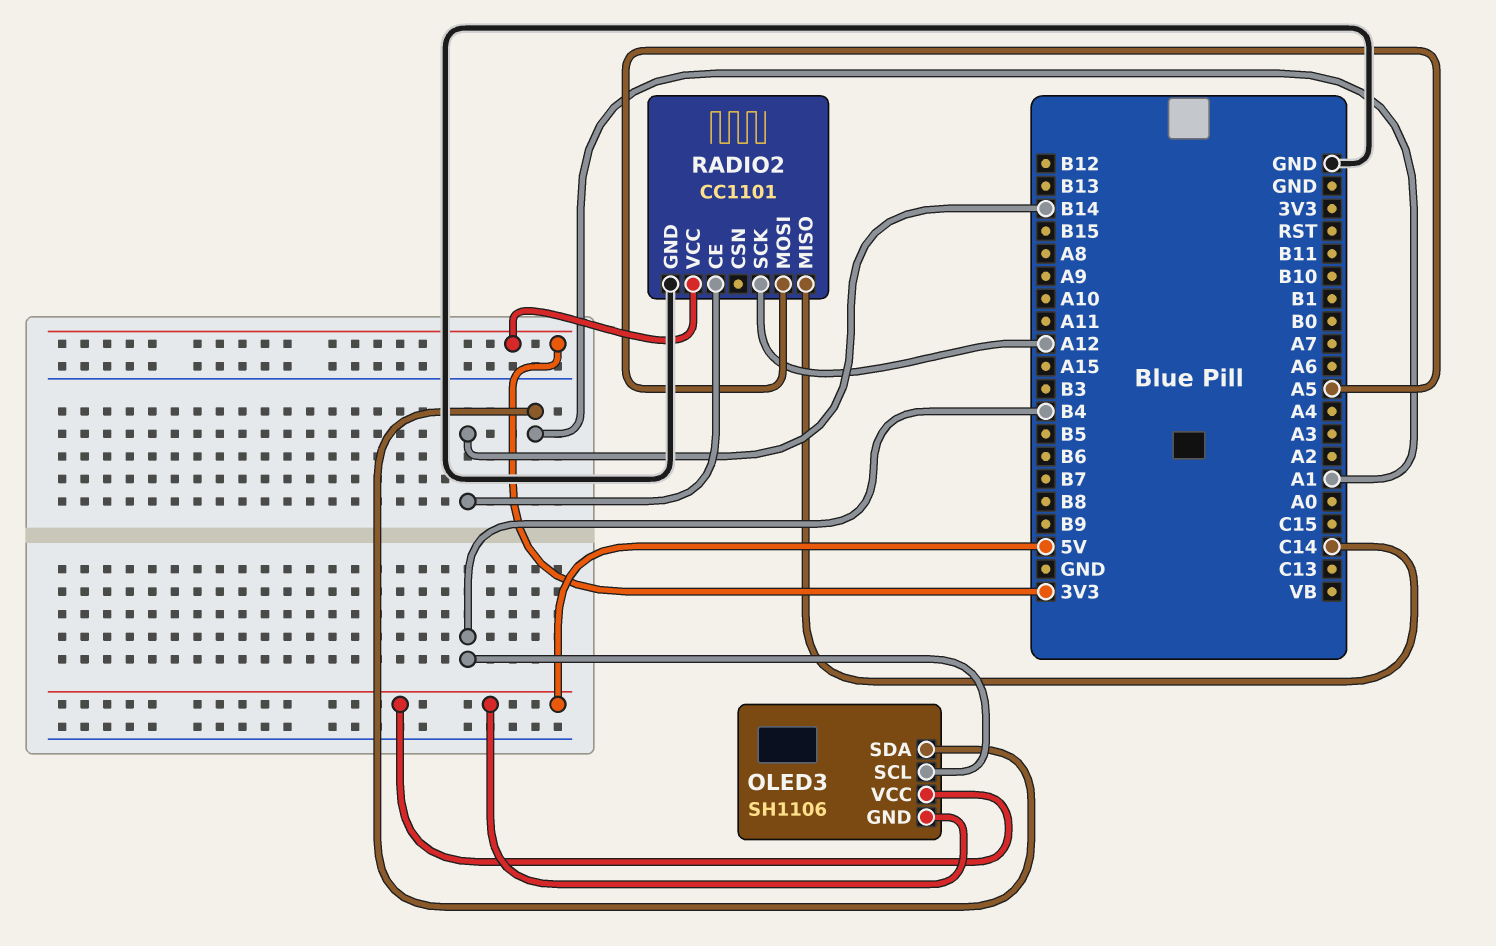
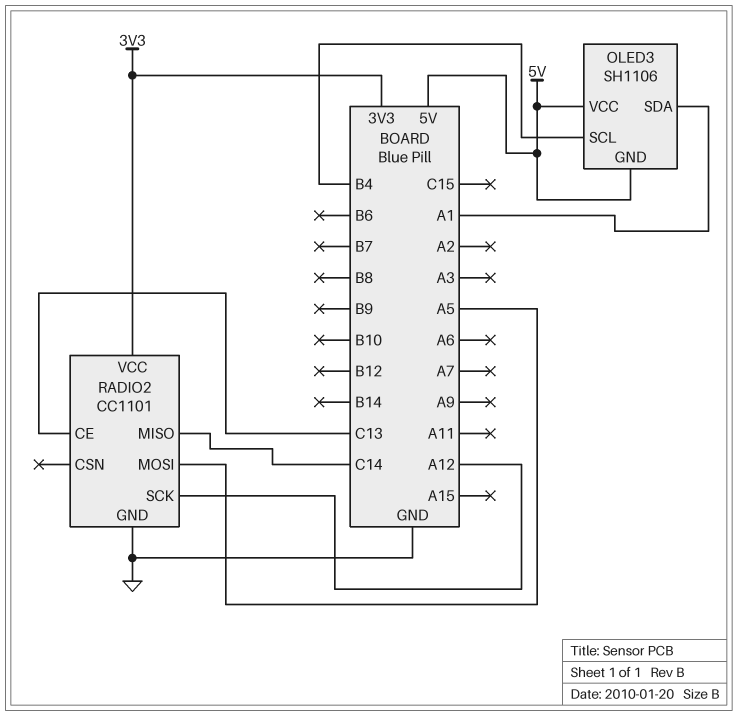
RADIO2 pin CE: B14 -> C13

